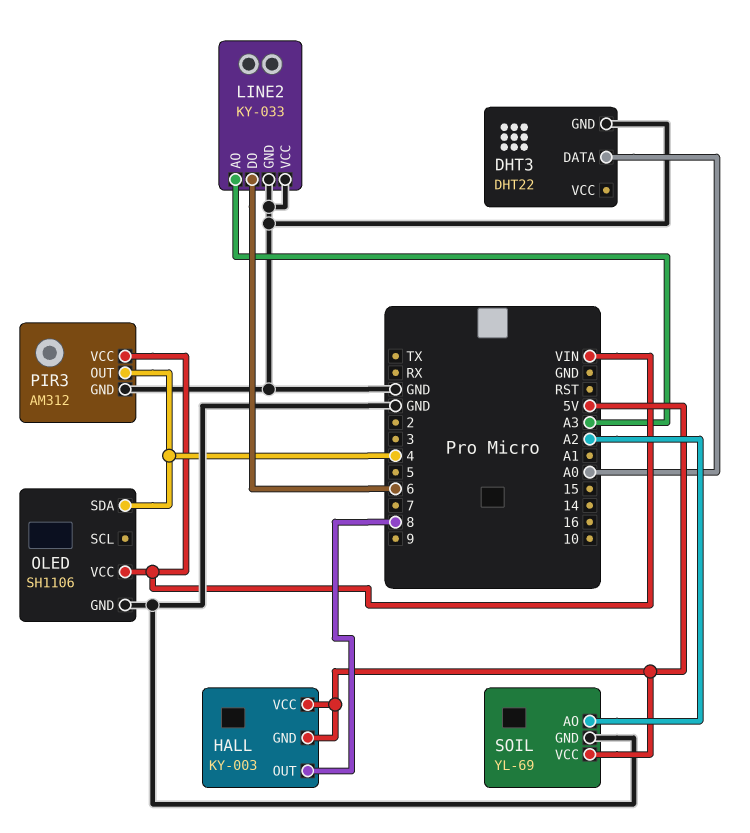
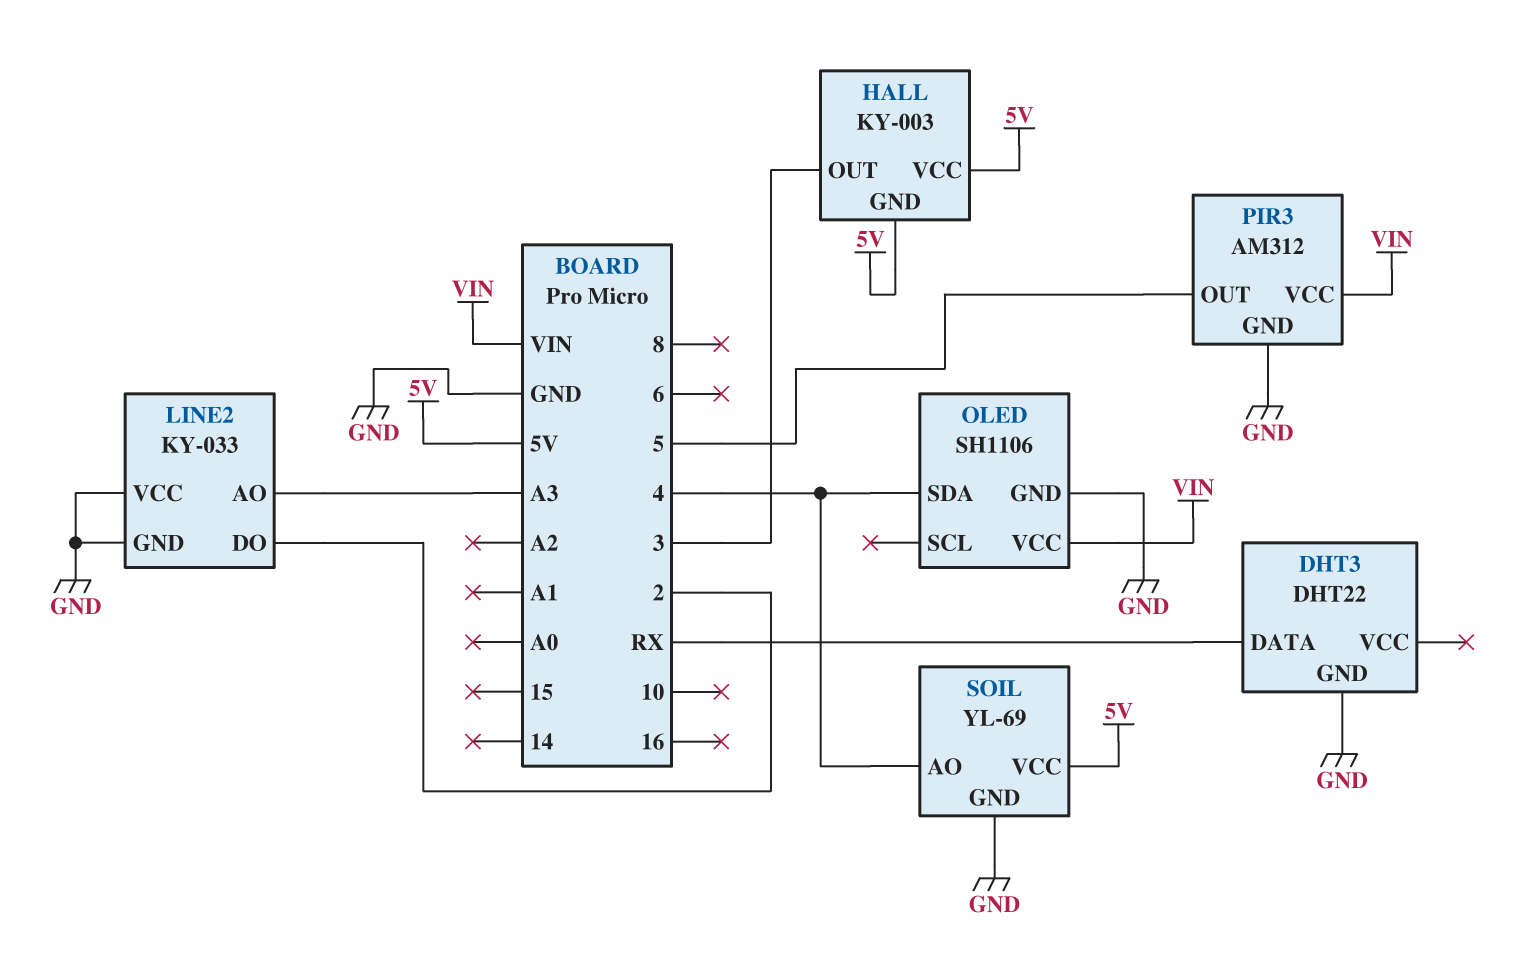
DHT3 pin DATA: A0 -> RX
HALL pin OUT: 8 -> 3
LINE2 pin DO: 6 -> 2
PIR3 pin OUT: 4 -> 5
SOIL pin AO: A2 -> 4

